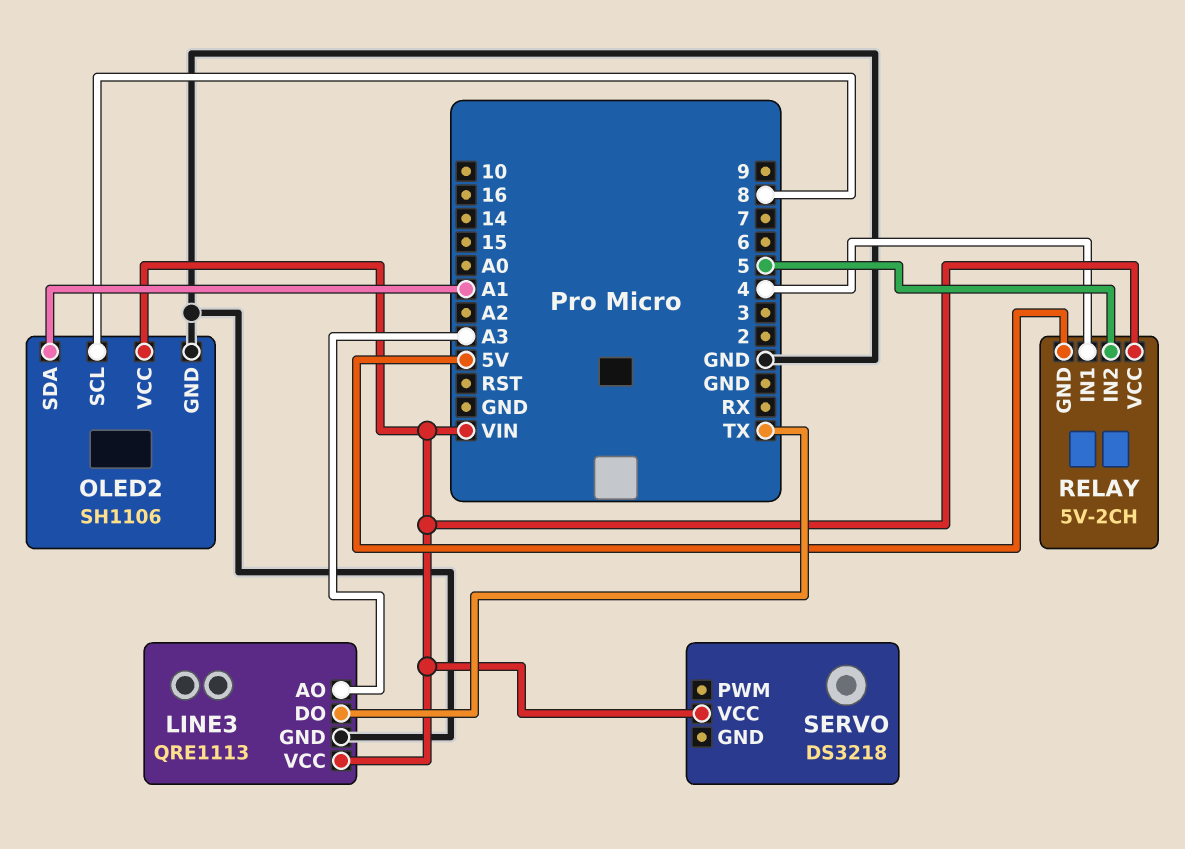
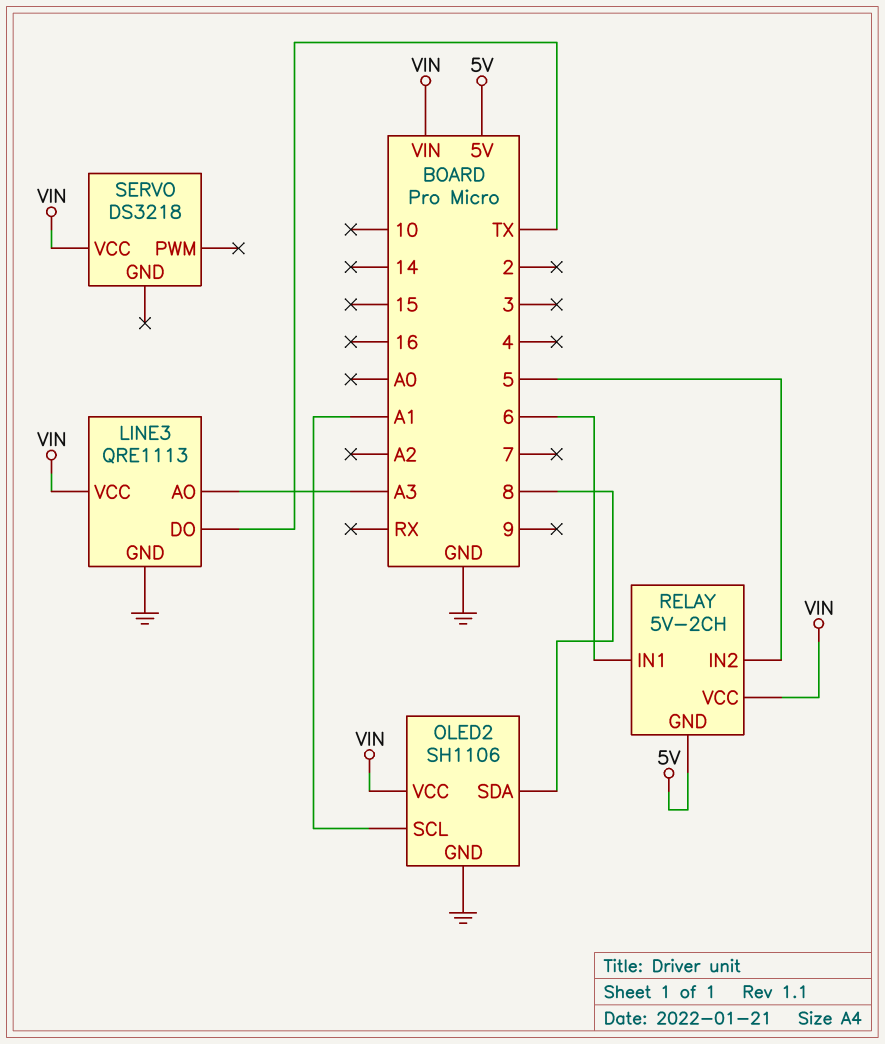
OLED2 pin SCL: 8 -> A1
OLED2 pin SDA: A1 -> 8
RELAY pin IN1: 4 -> 6

